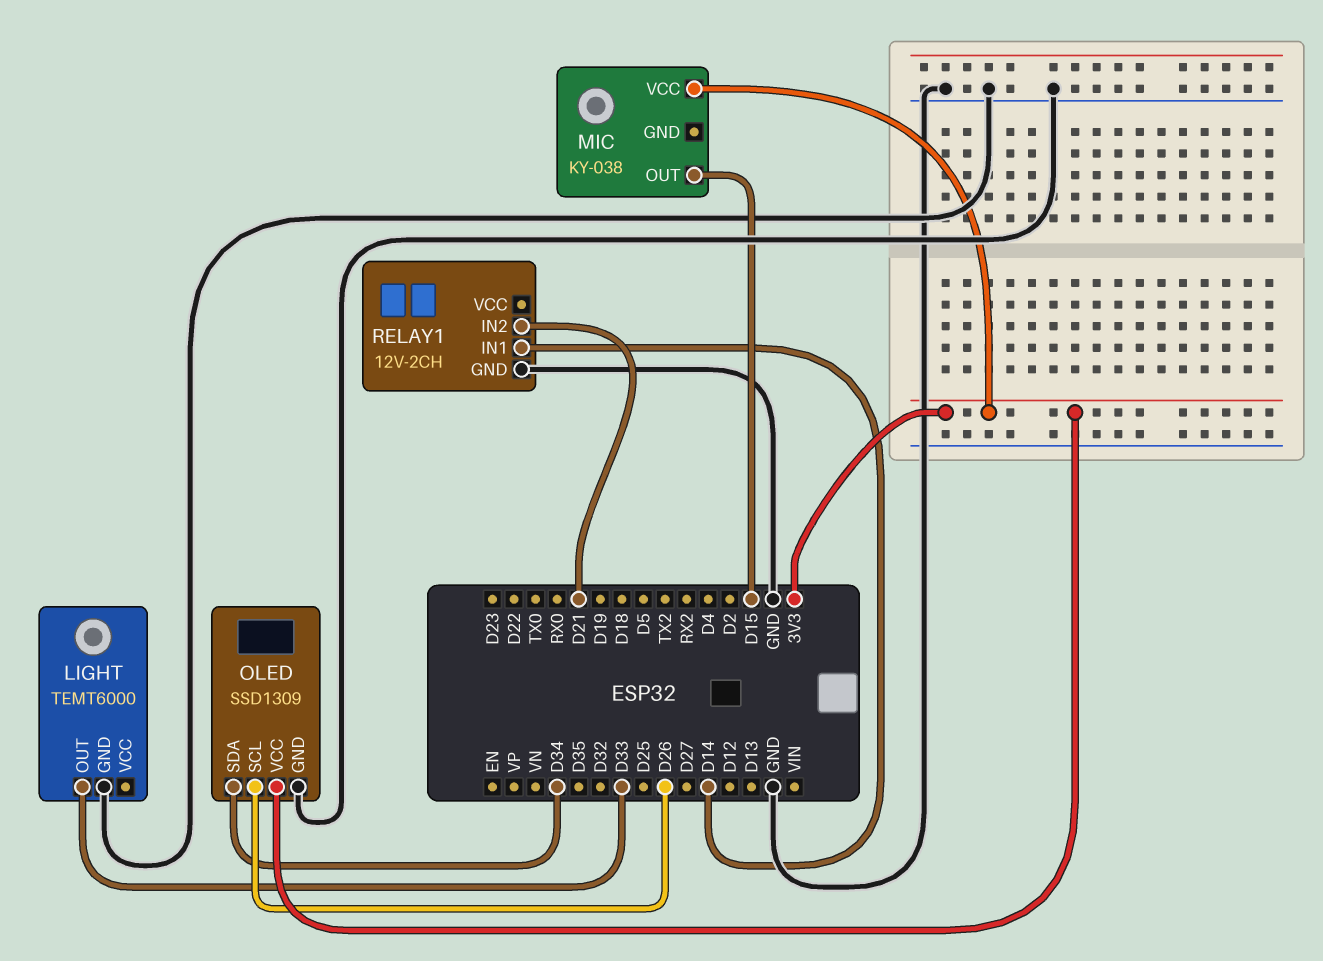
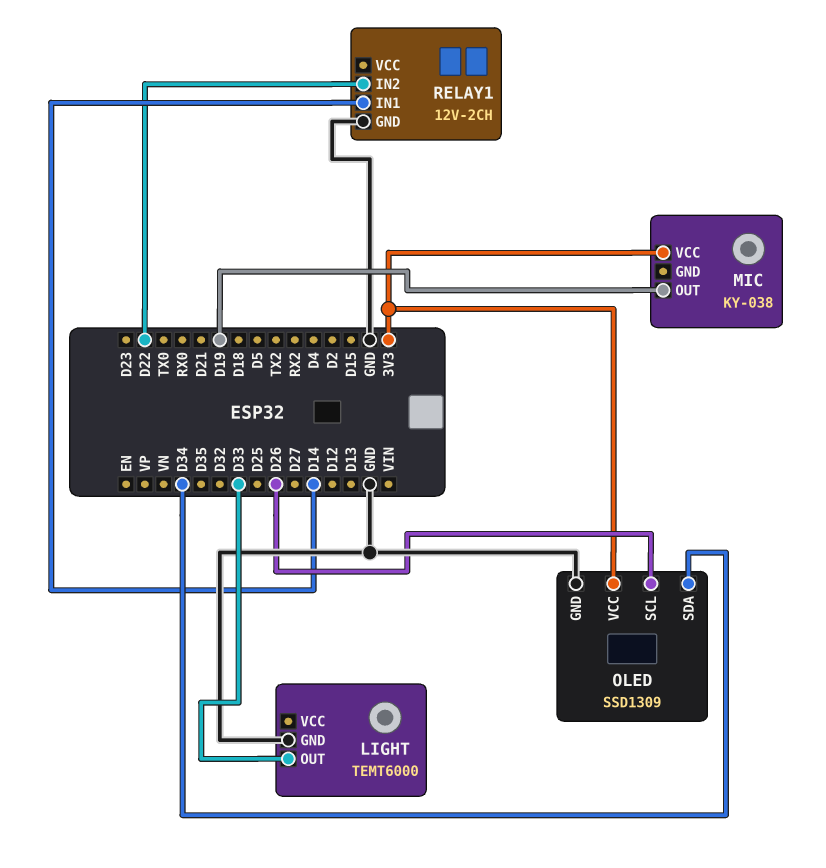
MIC pin OUT: D15 -> D19
RELAY1 pin IN2: D21 -> D22

